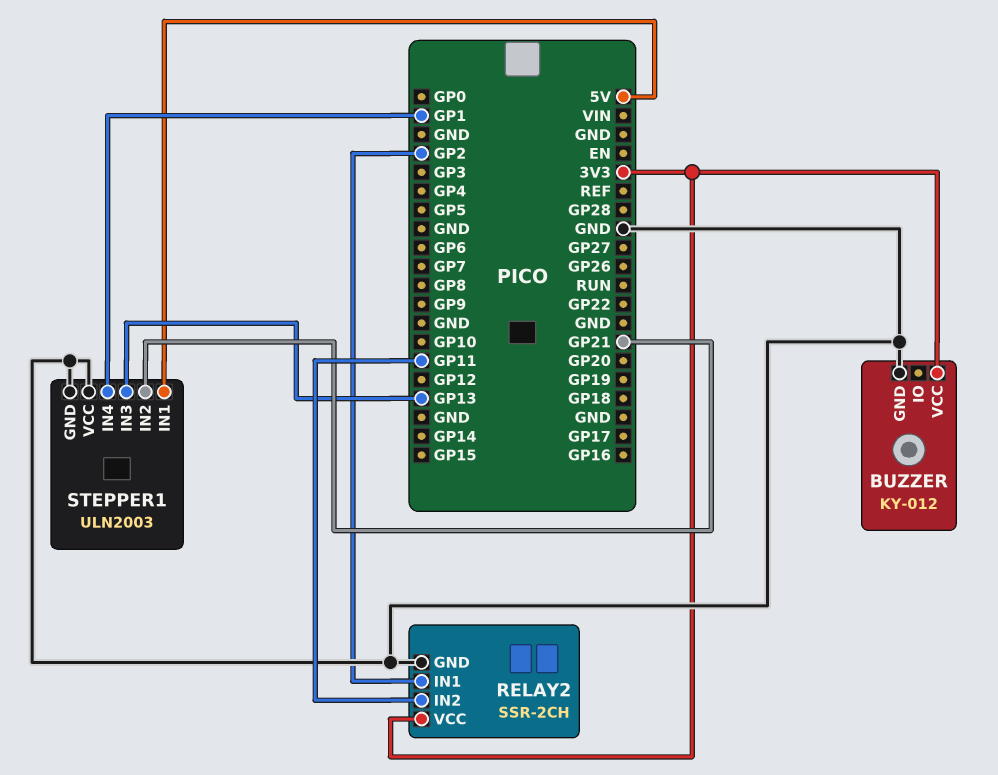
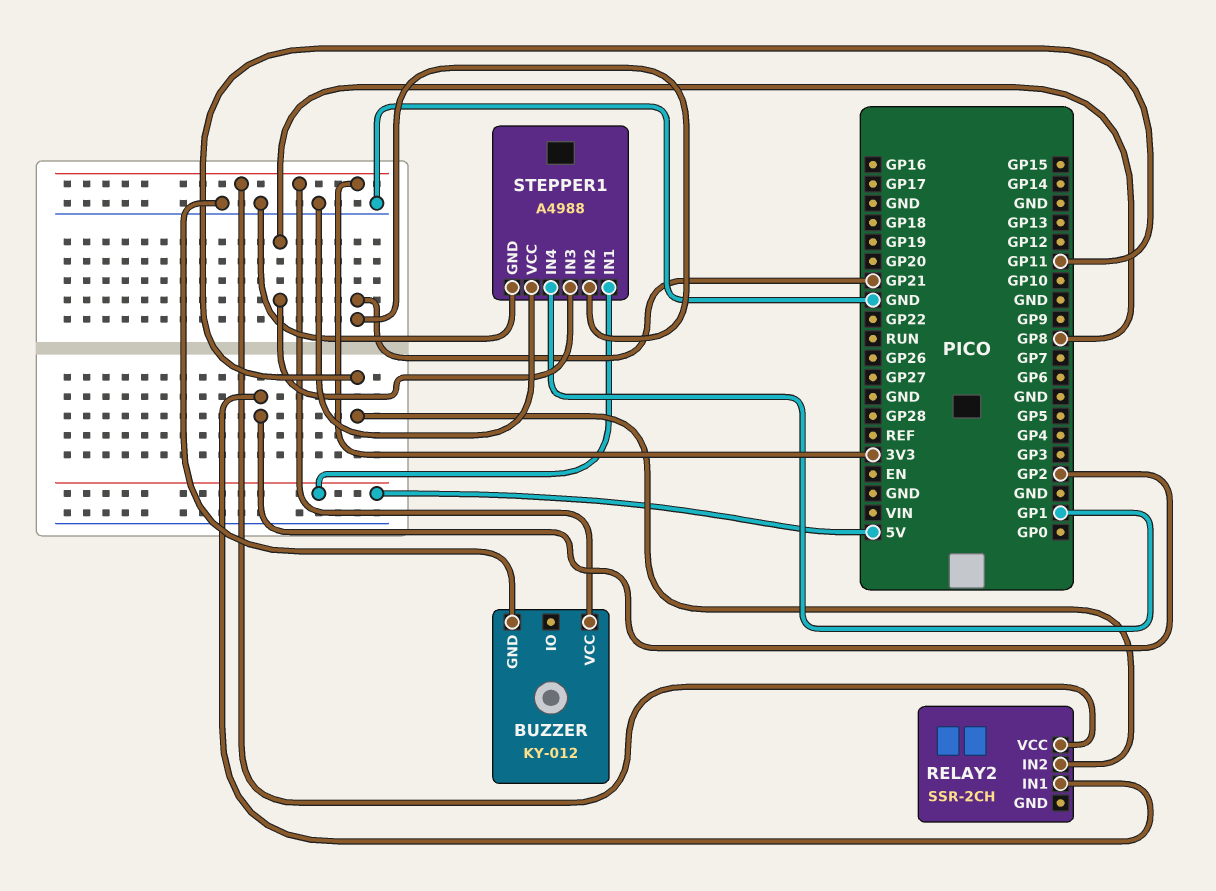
RELAY2 pin GND: GND -> none
STEPPER1: ULN2003 -> A4988
STEPPER1 pin IN3: GP13 -> GP8

